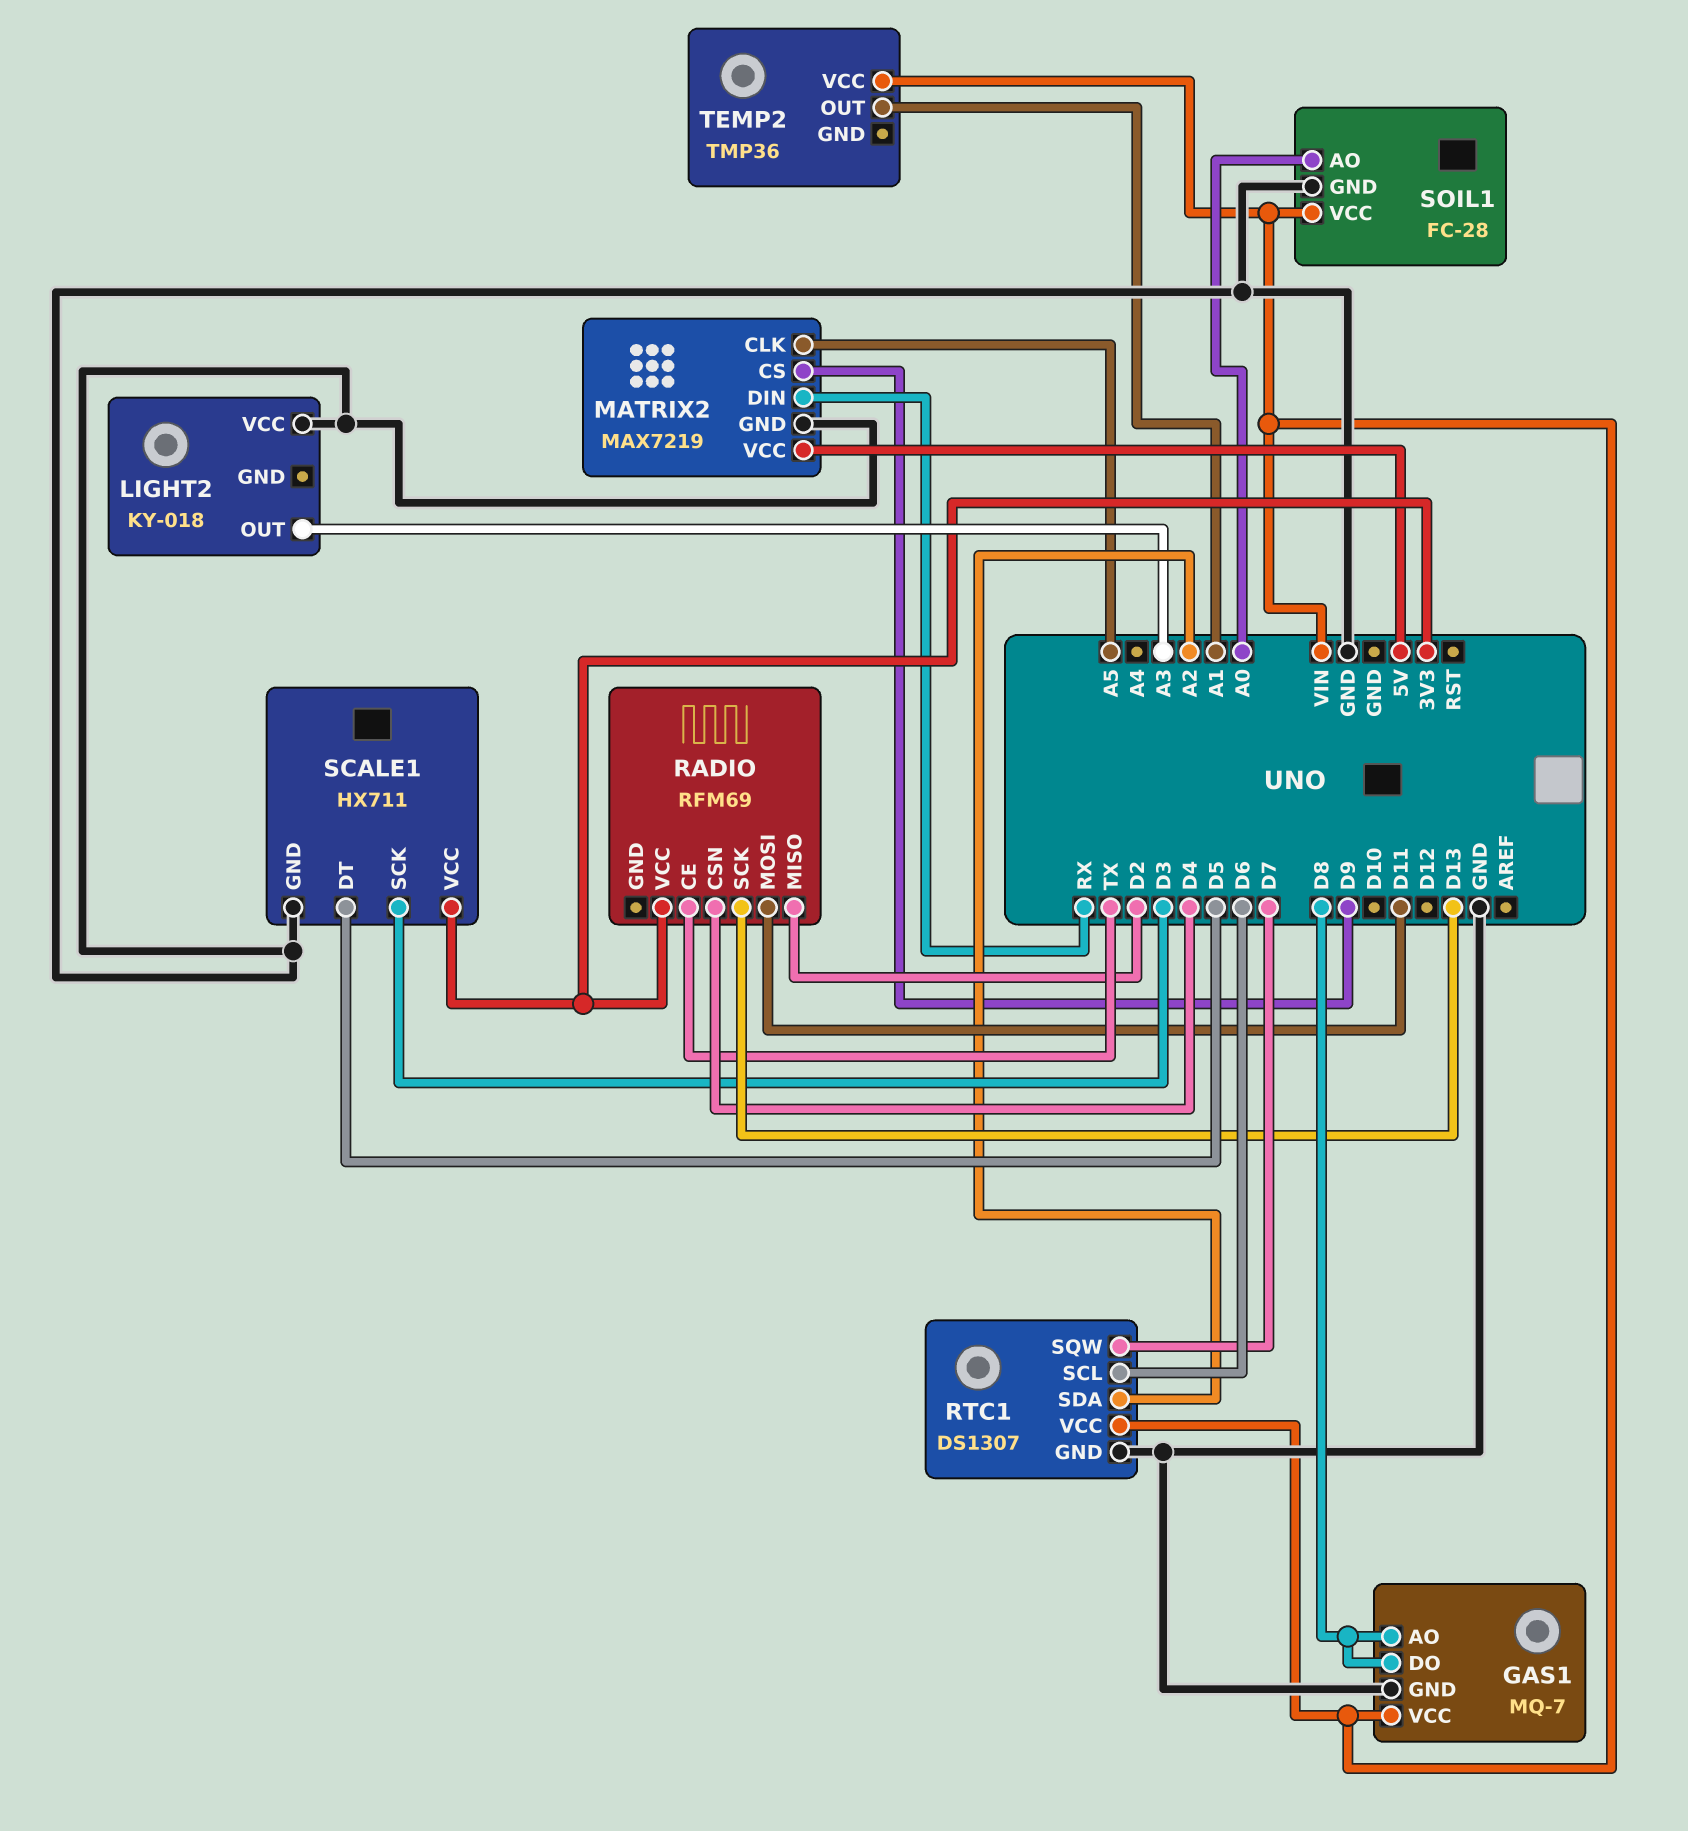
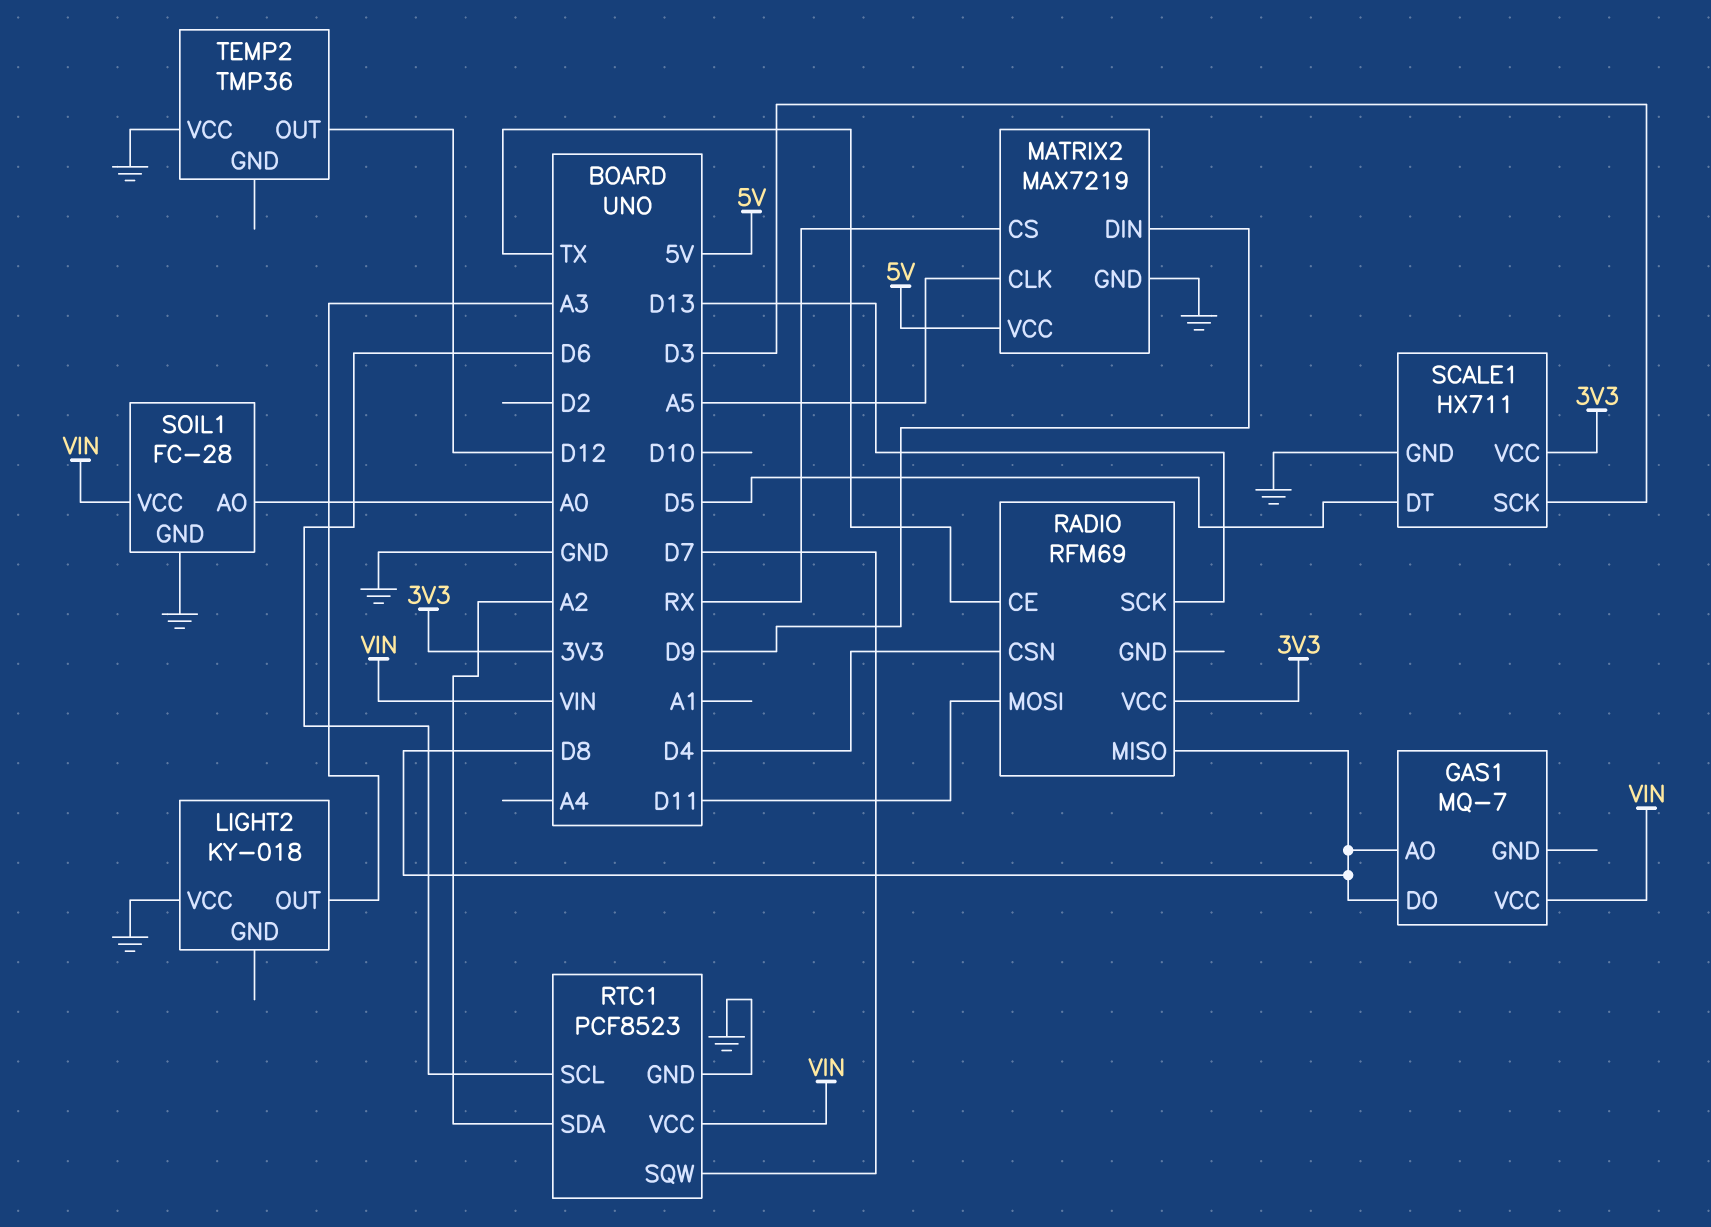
GAS1 pin GND: GND -> none
MATRIX2 pin CS: D9 -> RX
MATRIX2 pin DIN: RX -> D9
RADIO pin MISO: D2 -> D8
RTC1: DS1307 -> PCF8523
TEMP2 pin OUT: A1 -> D12
TEMP2 pin VCC: VIN -> GND

